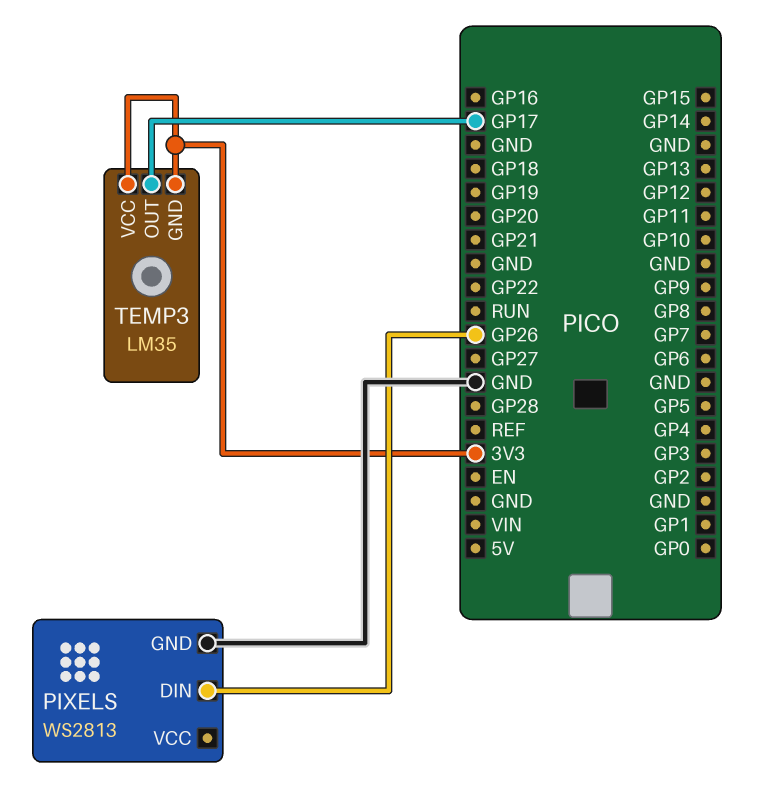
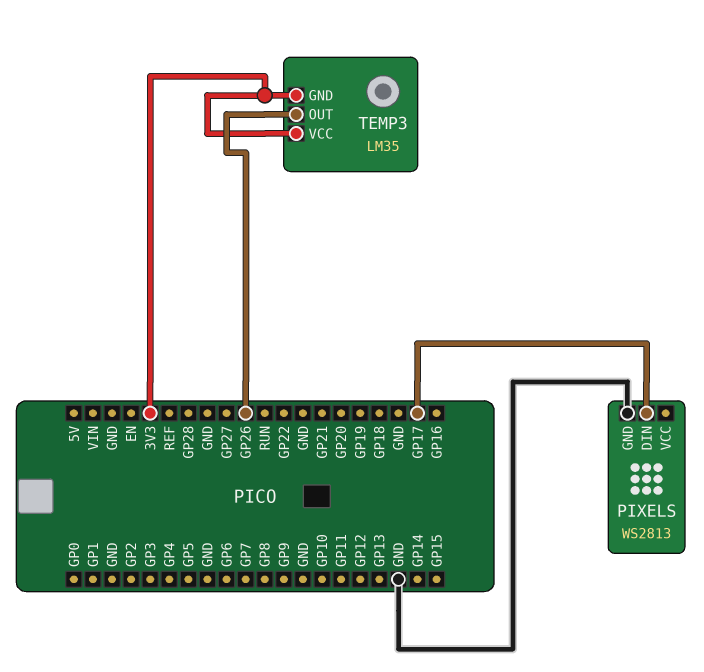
PIXELS pin DIN: GP26 -> GP17
TEMP3 pin OUT: GP17 -> GP26

